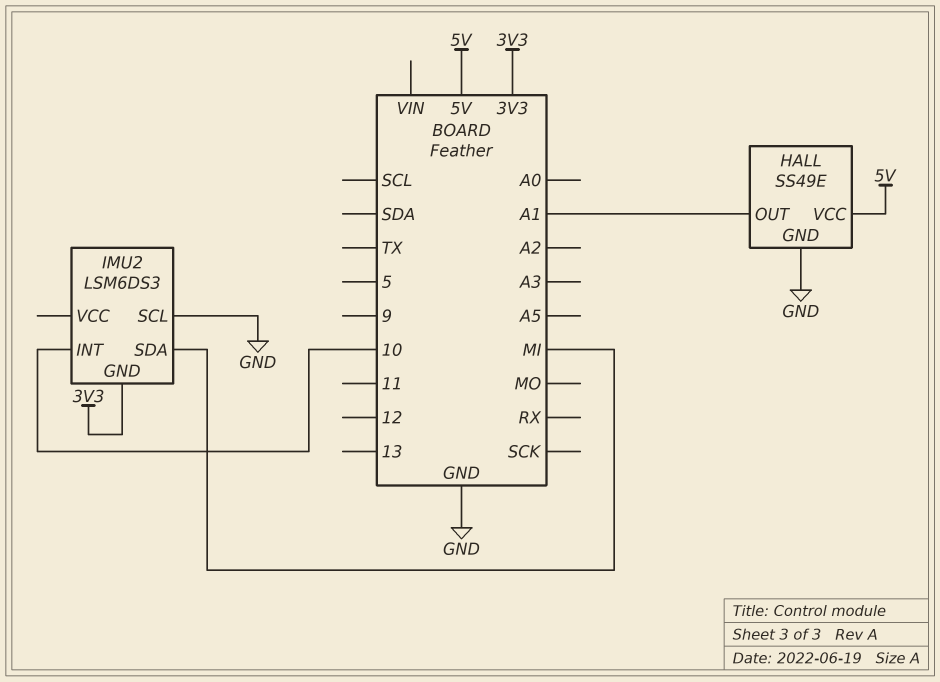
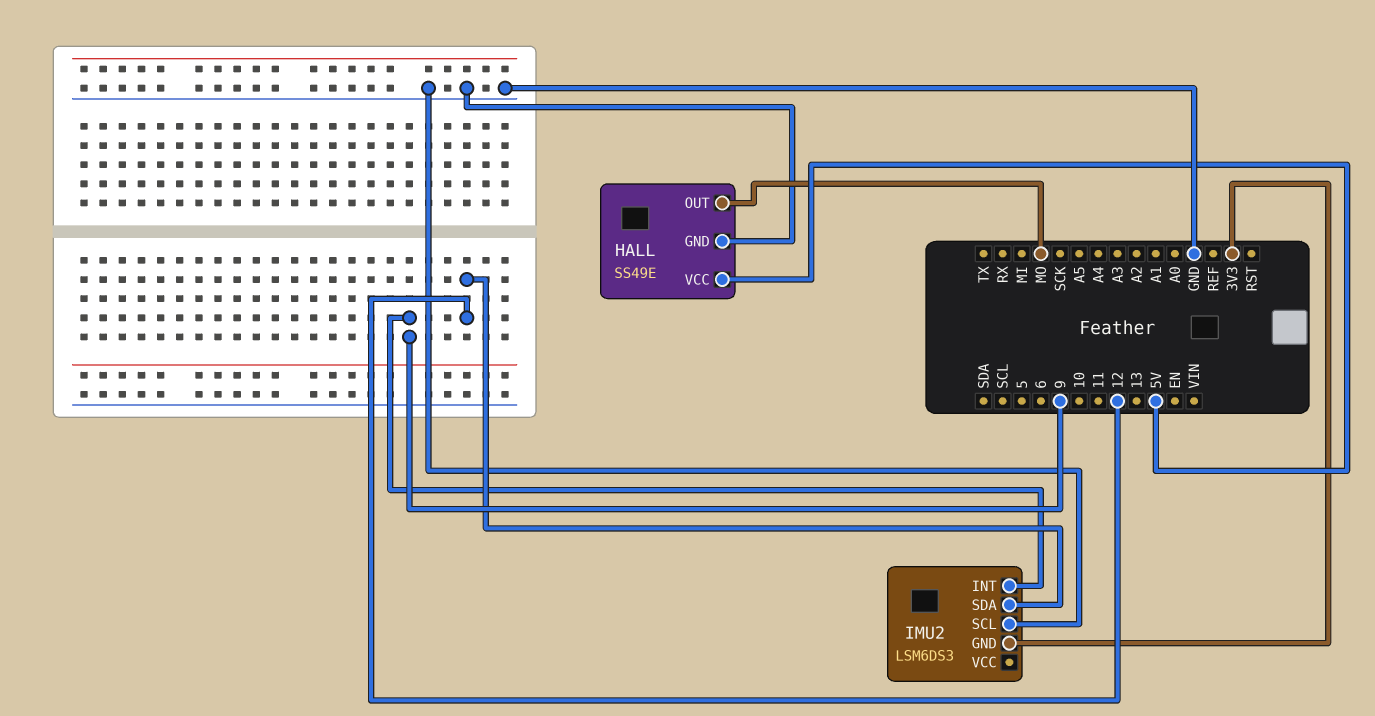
HALL pin OUT: A1 -> MO
IMU2 pin INT: 10 -> 9
IMU2 pin SDA: MI -> 12

